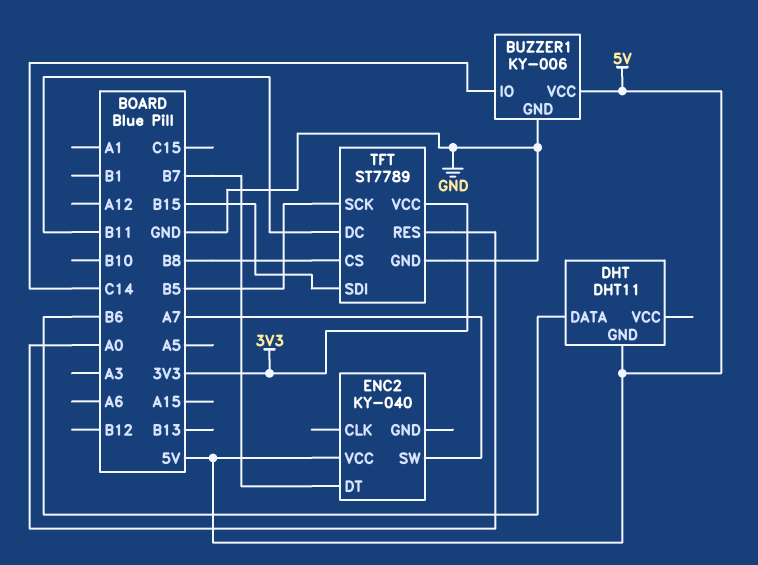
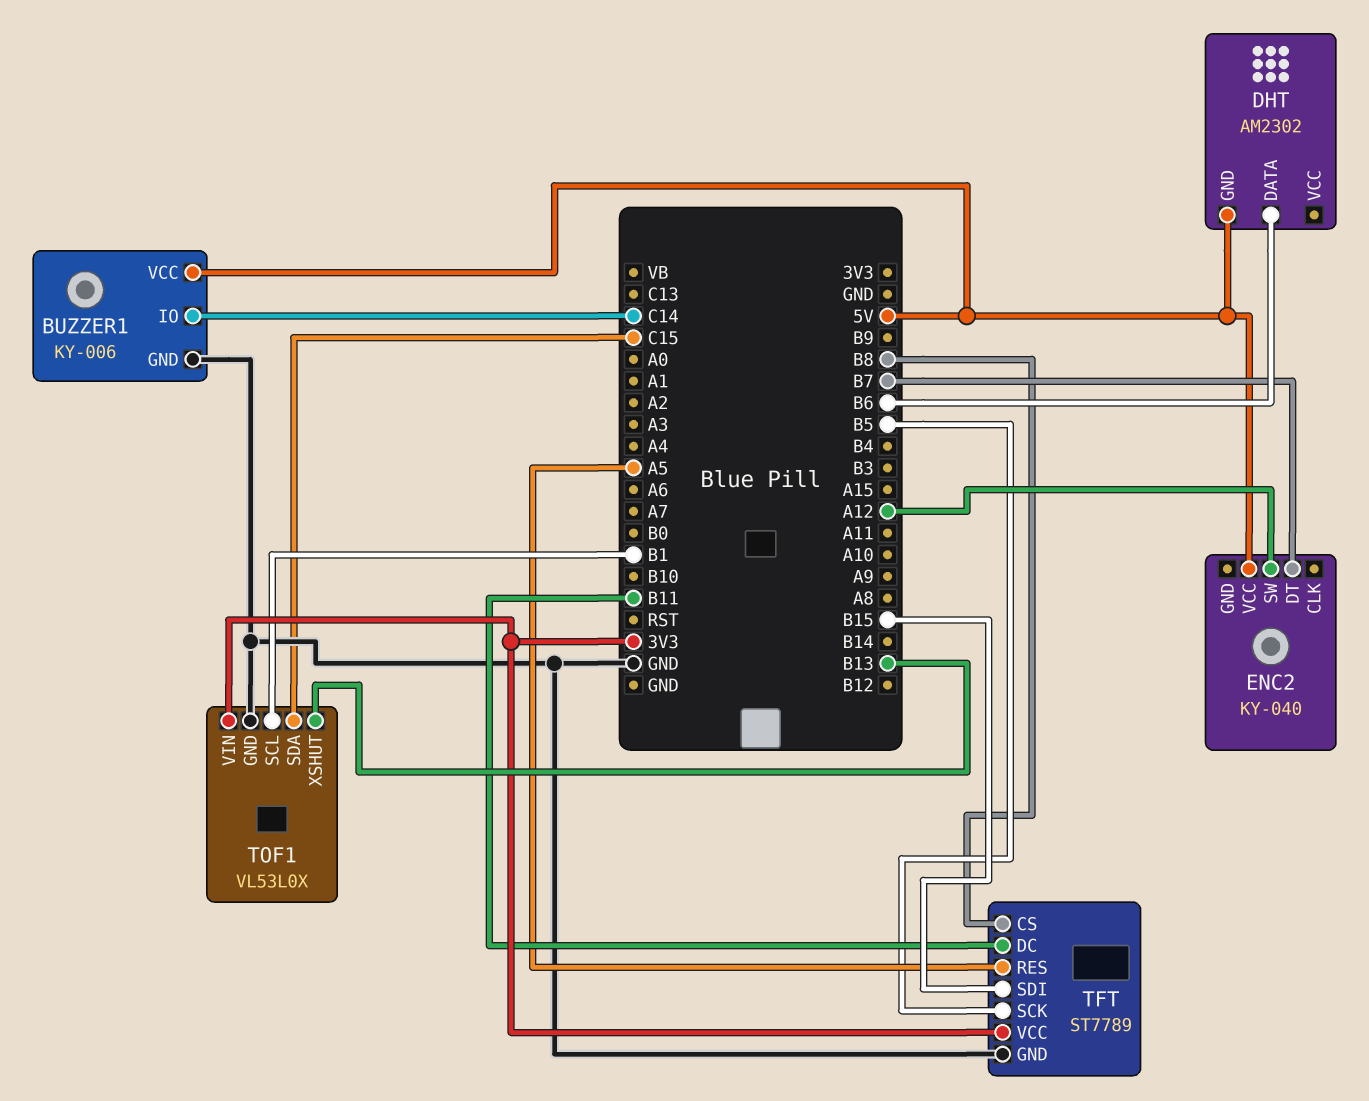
DHT: DHT11 -> AM2302
ENC2 pin SW: A7 -> A12
TFT pin RES: A0 -> A5
TOF1: none -> VL53L0X
TOF1 pin GND: none -> GND
TOF1 pin SCL: none -> B1
TOF1 pin SDA: none -> C15
TOF1 pin VIN: none -> 3V3
TOF1 pin XSHUT: none -> B13

